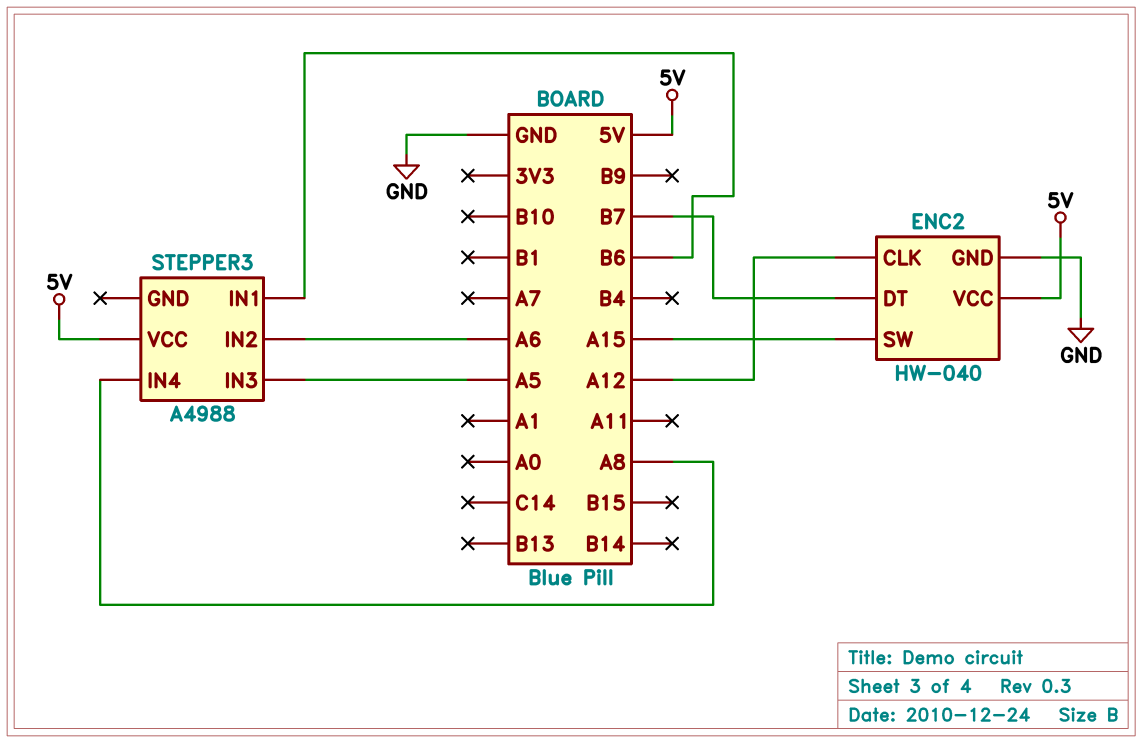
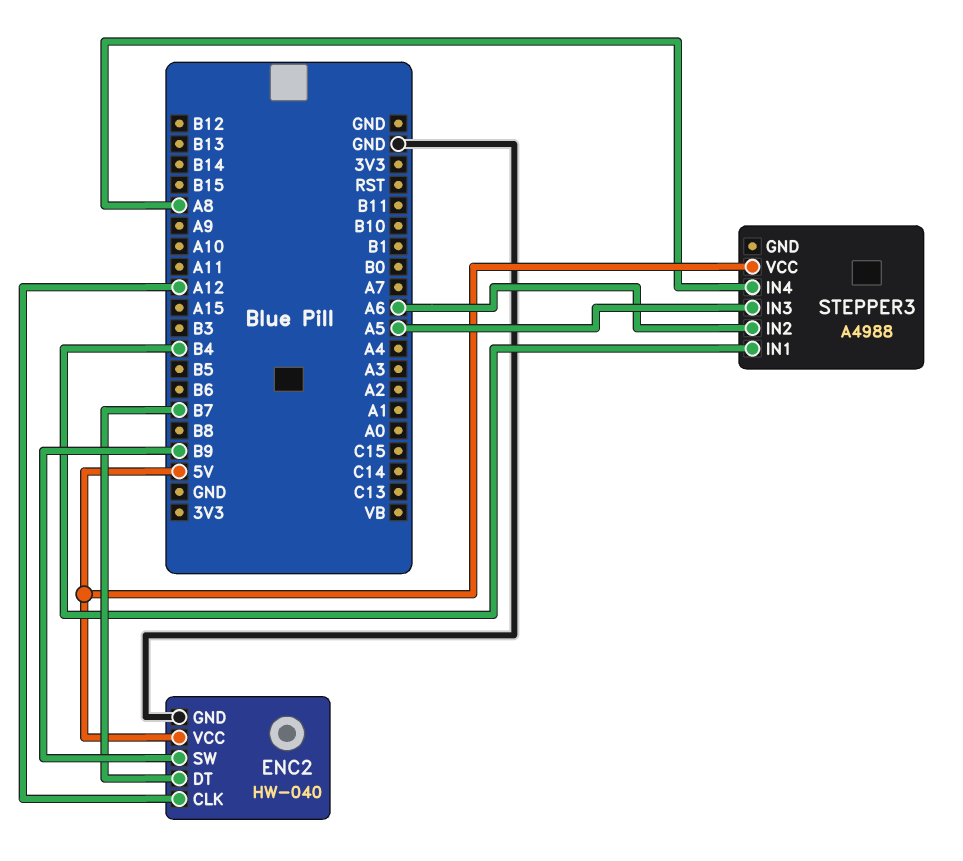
ENC2 pin SW: A15 -> B9
STEPPER3 pin IN1: B6 -> B4

